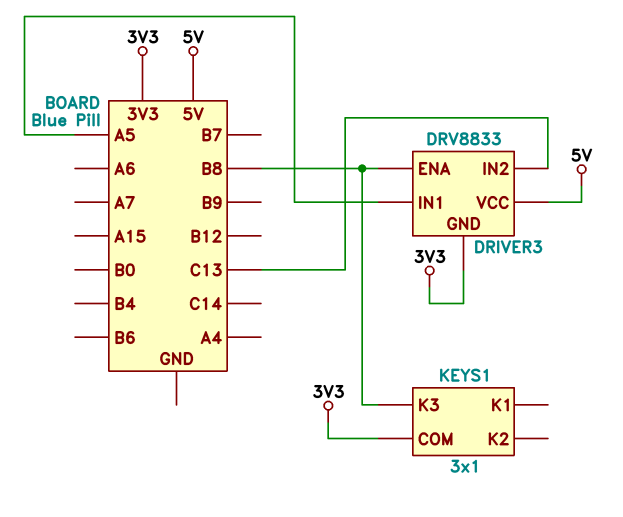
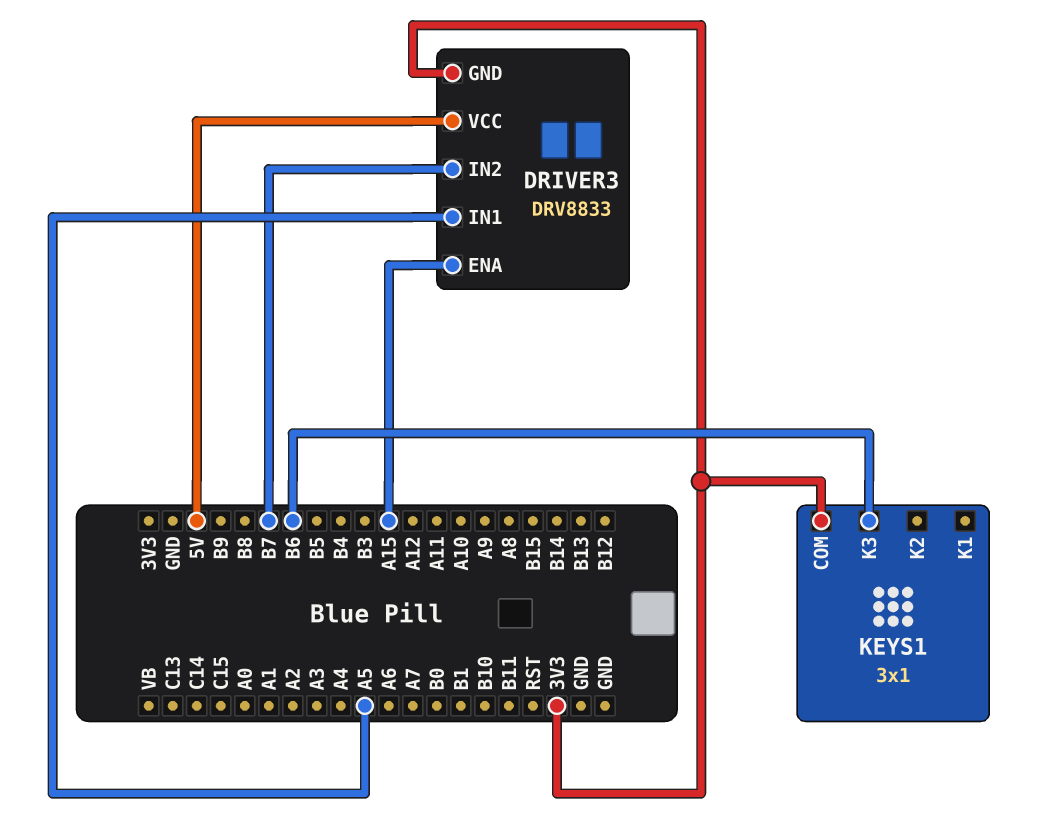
DRIVER3 pin ENA: B8 -> A15
DRIVER3 pin IN2: C13 -> B7
KEYS1 pin K3: B8 -> B6

